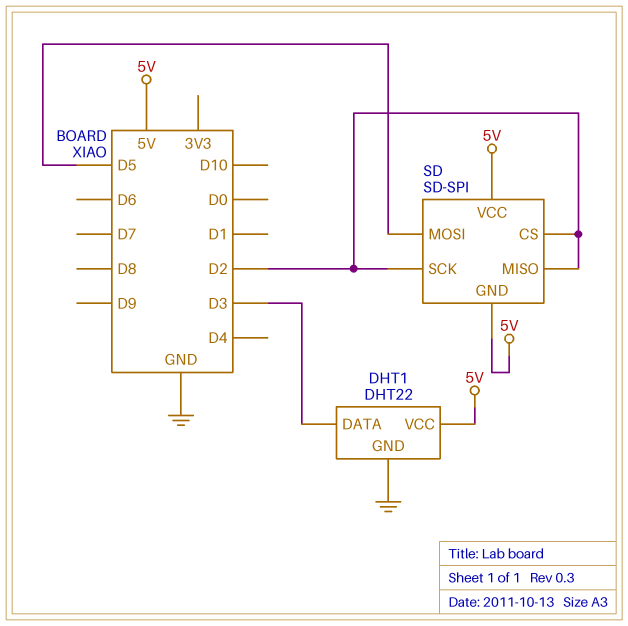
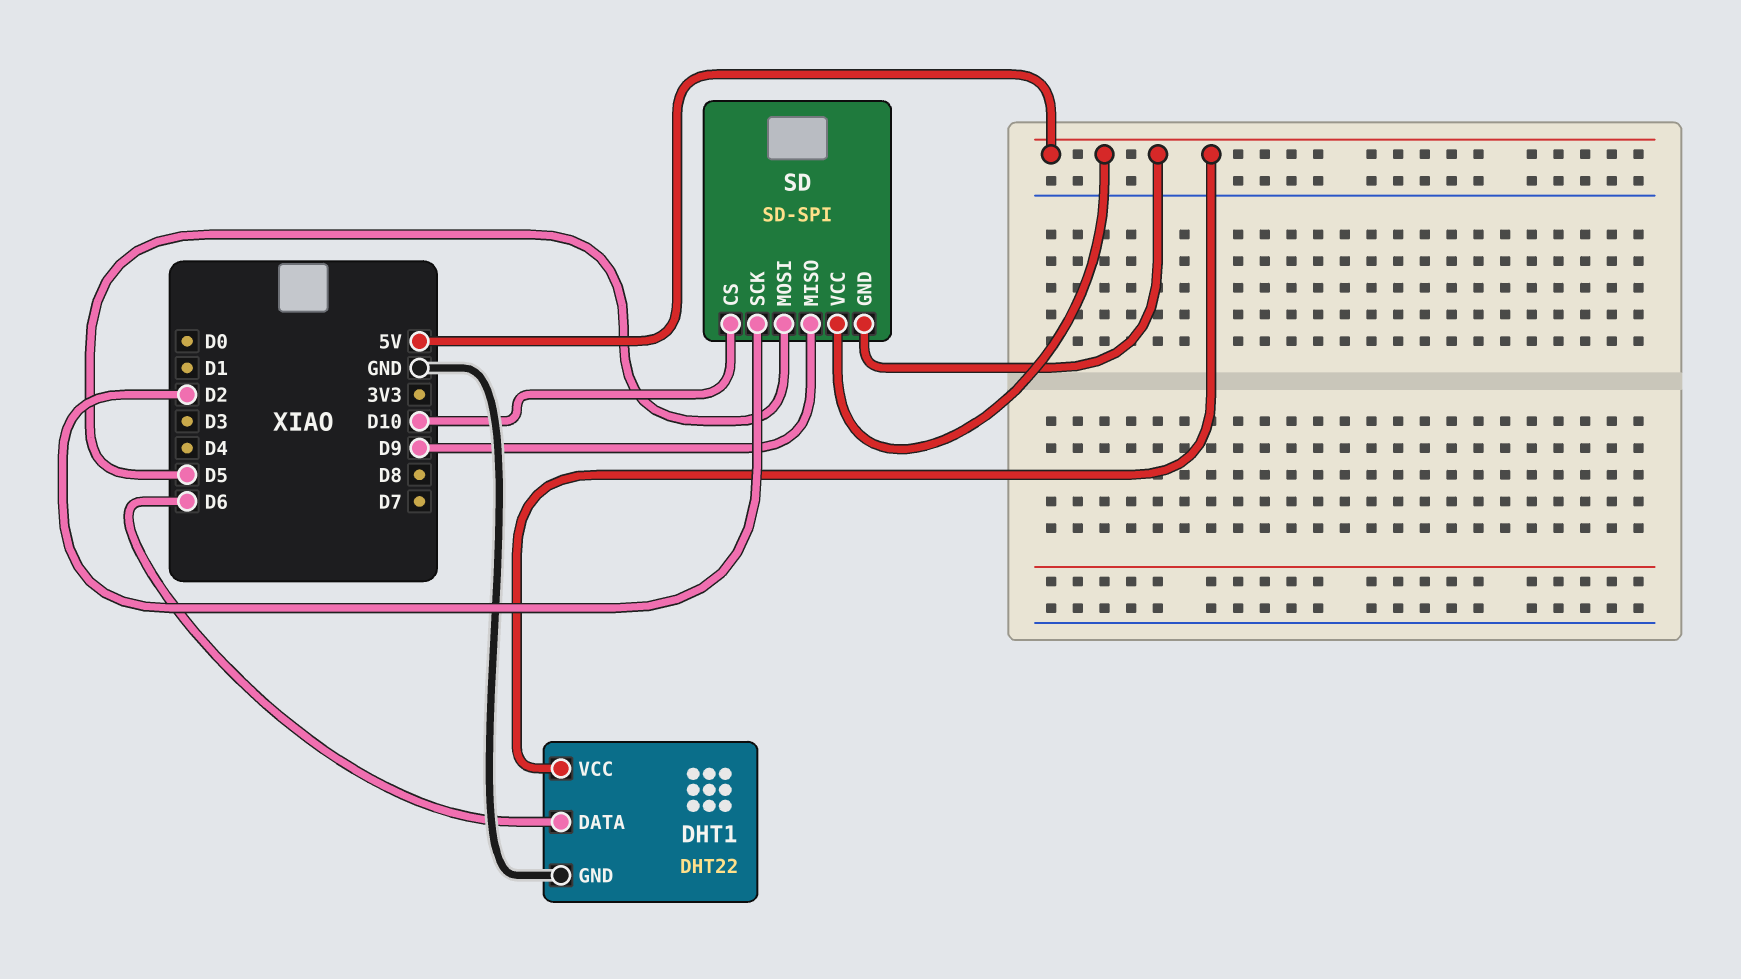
DHT1 pin DATA: D3 -> D6
SD pin CS: D2 -> D10
SD pin MISO: D2 -> D9

